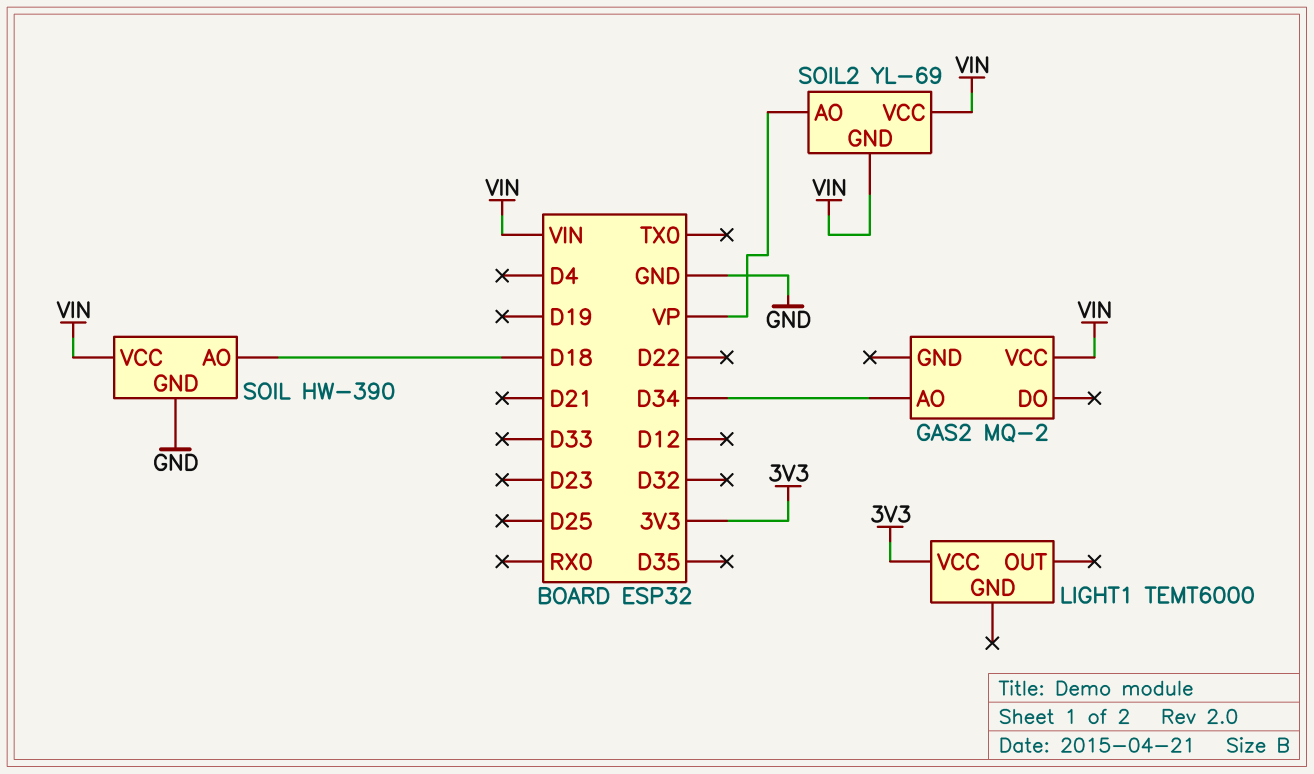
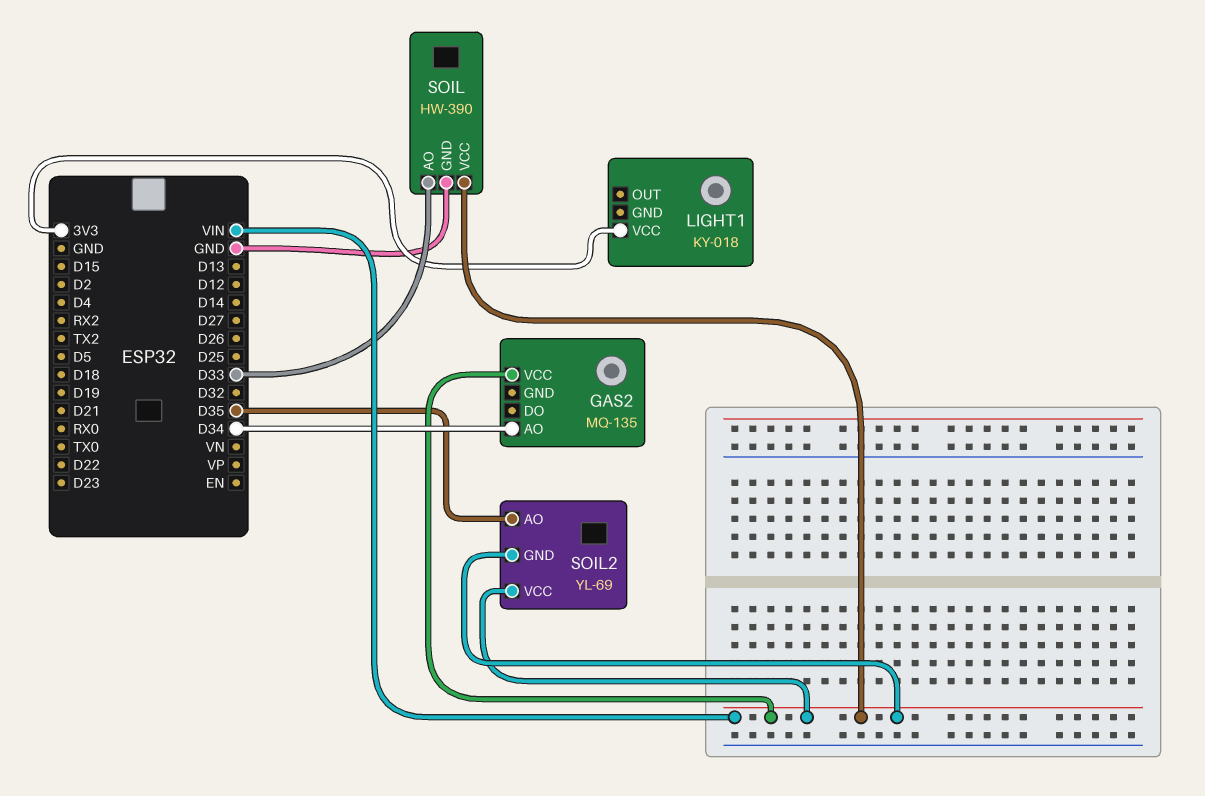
GAS2: MQ-2 -> MQ-135
LIGHT1: TEMT6000 -> KY-018
SOIL pin AO: D18 -> D33
SOIL2 pin AO: VP -> D35

